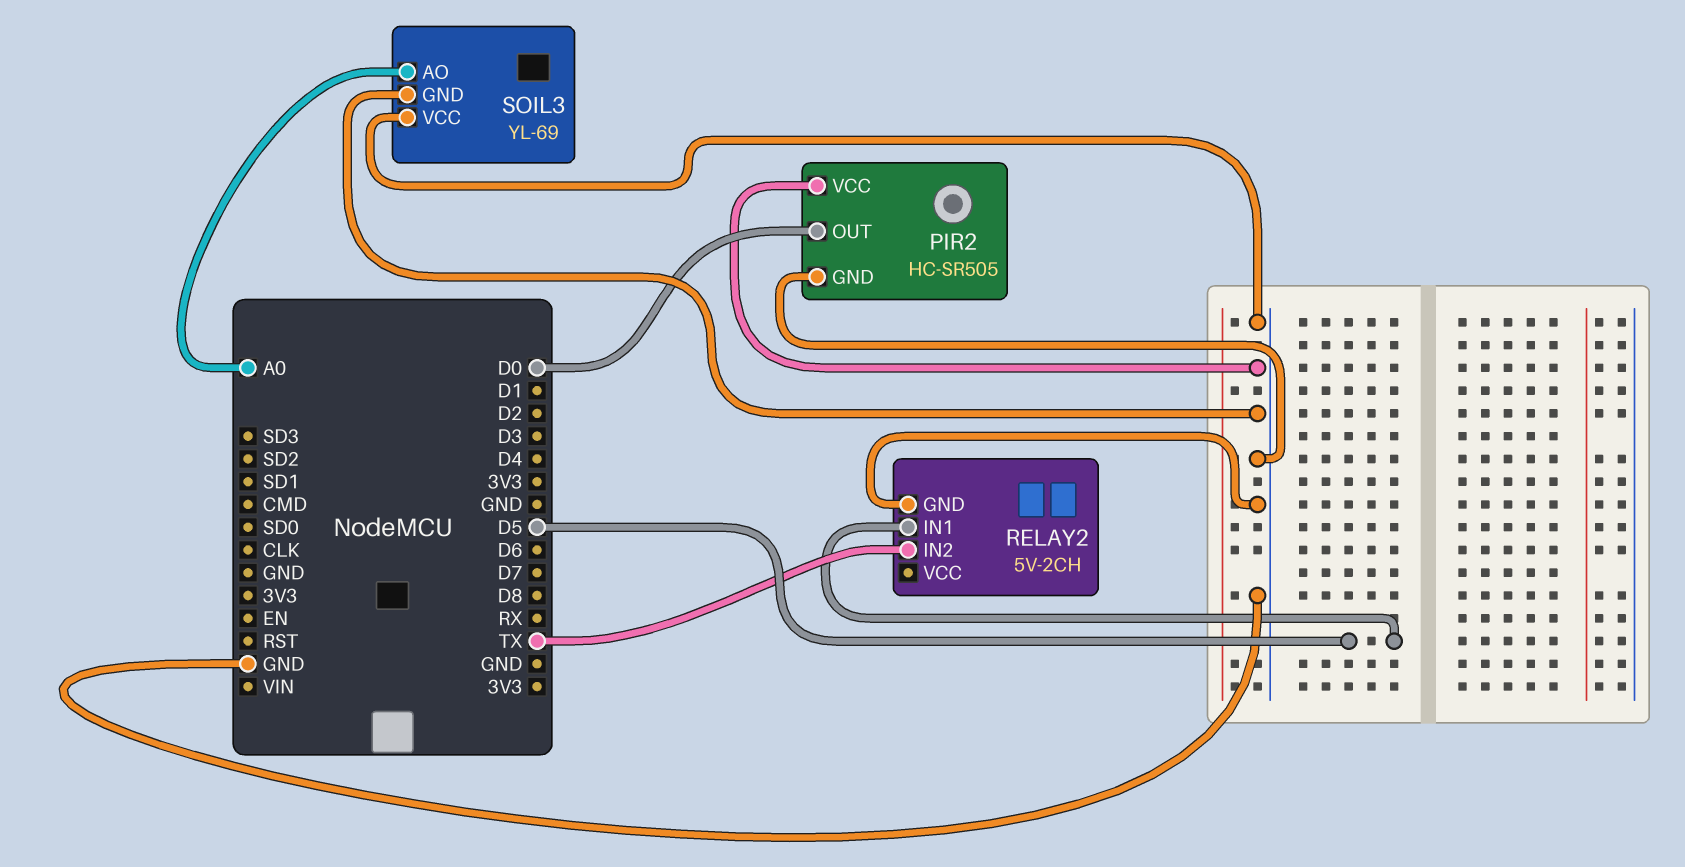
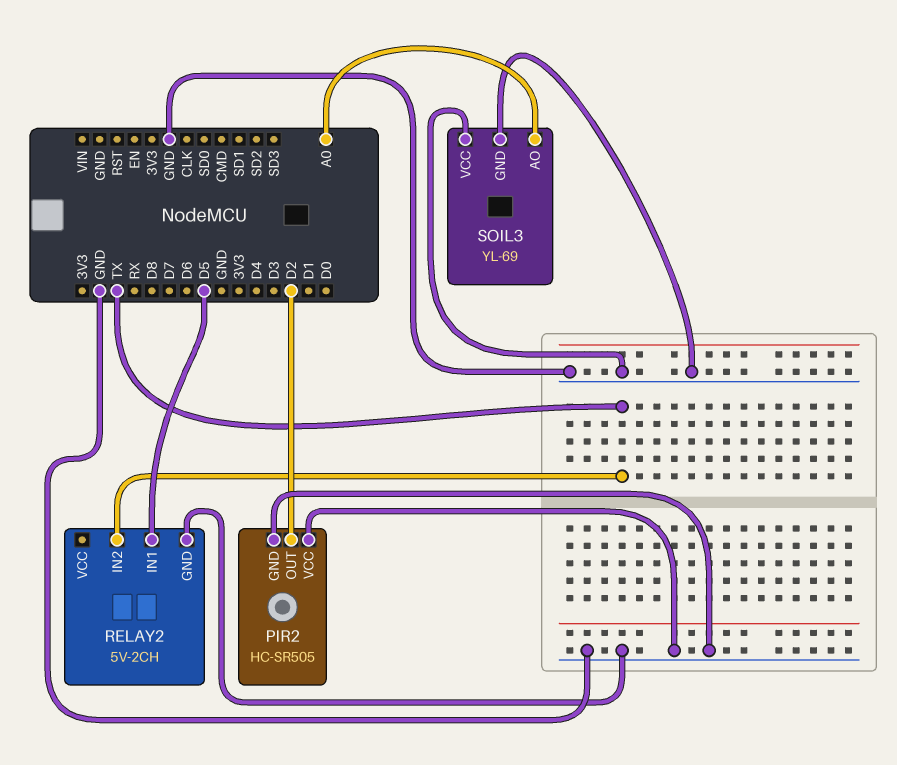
PIR2 pin OUT: D0 -> D2

